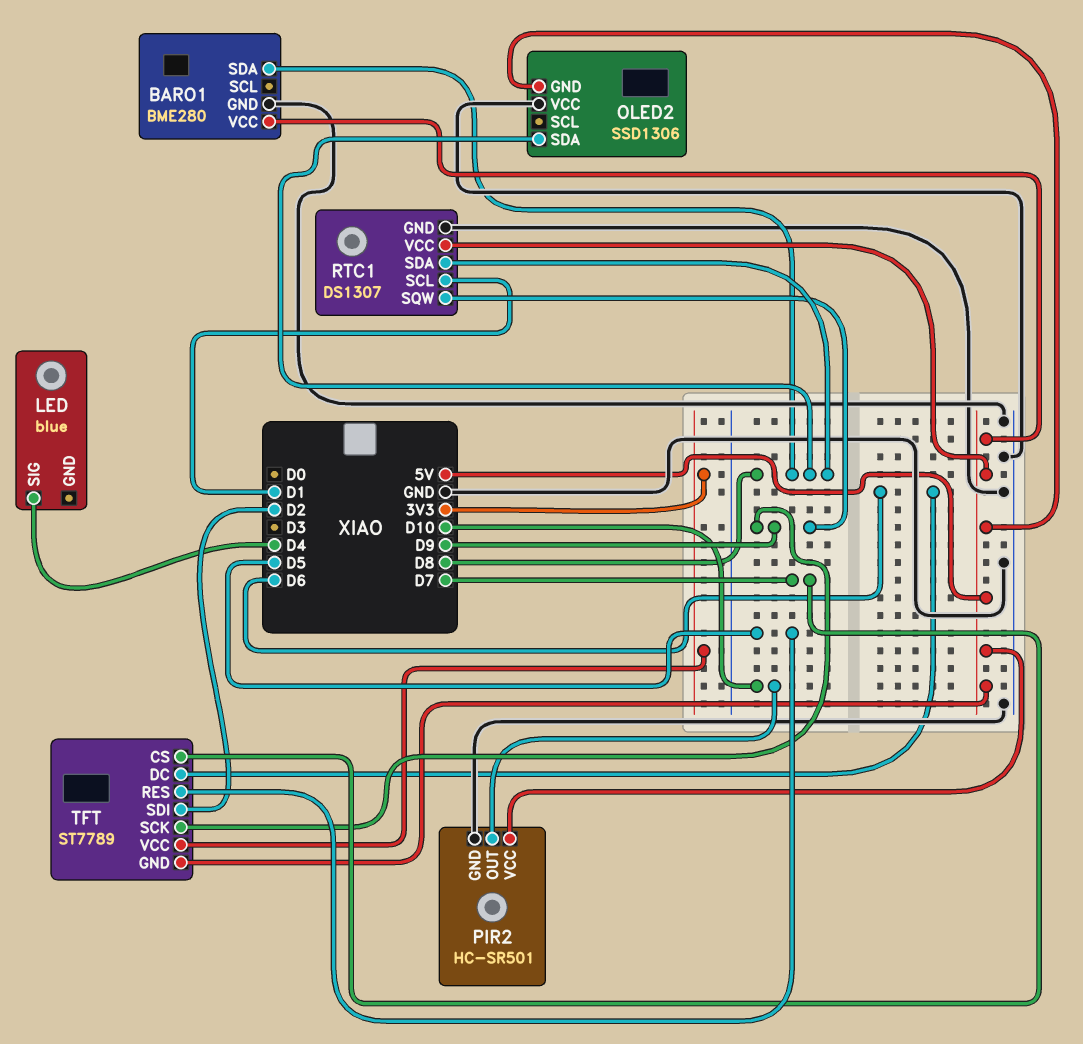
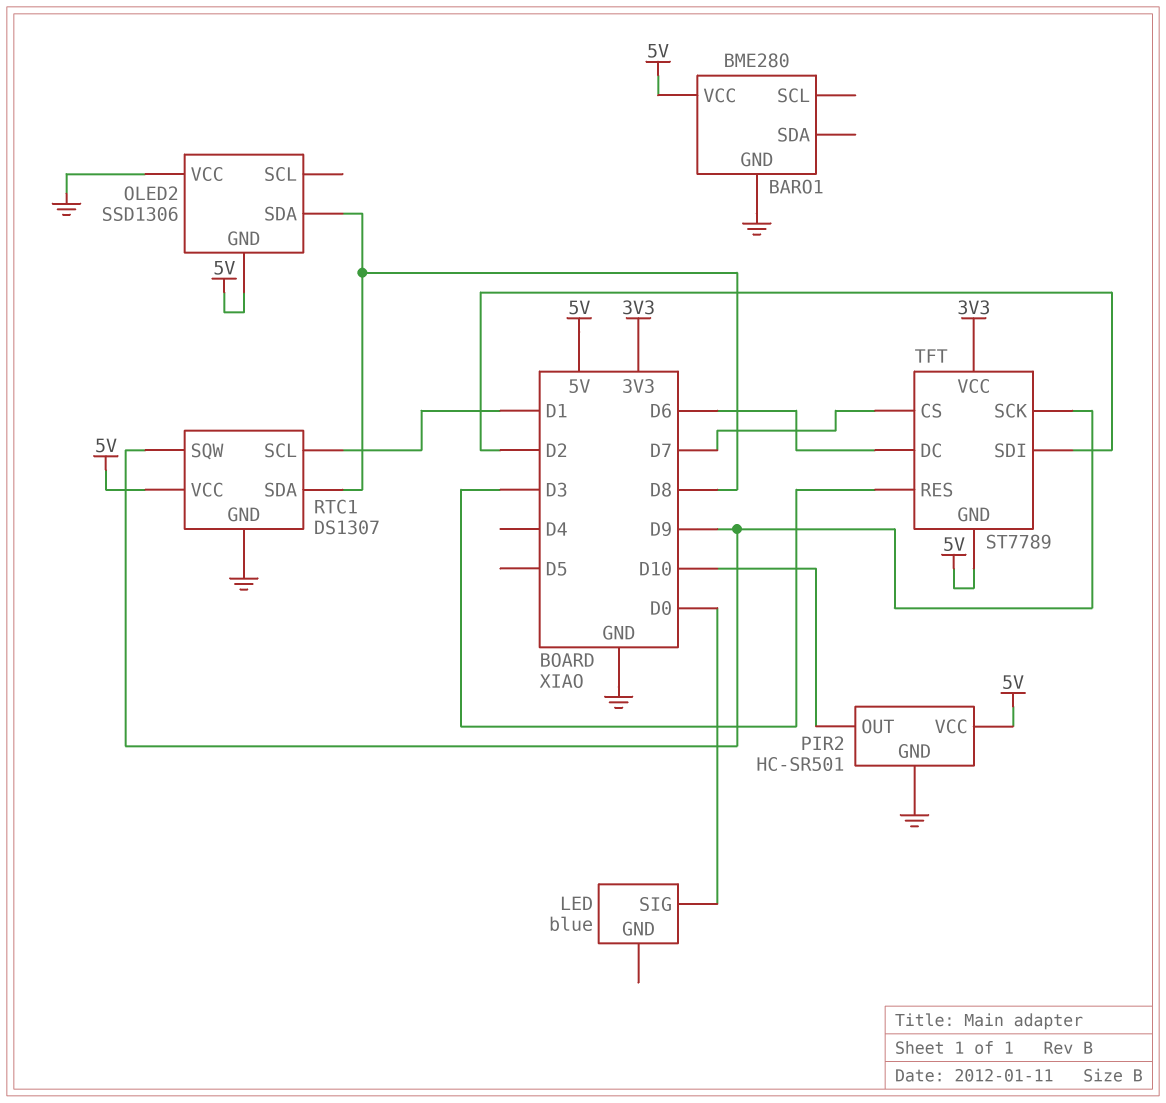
BARO1 pin SDA: D8 -> none
LED pin SIG: D4 -> D0
TFT pin RES: D5 -> D3

